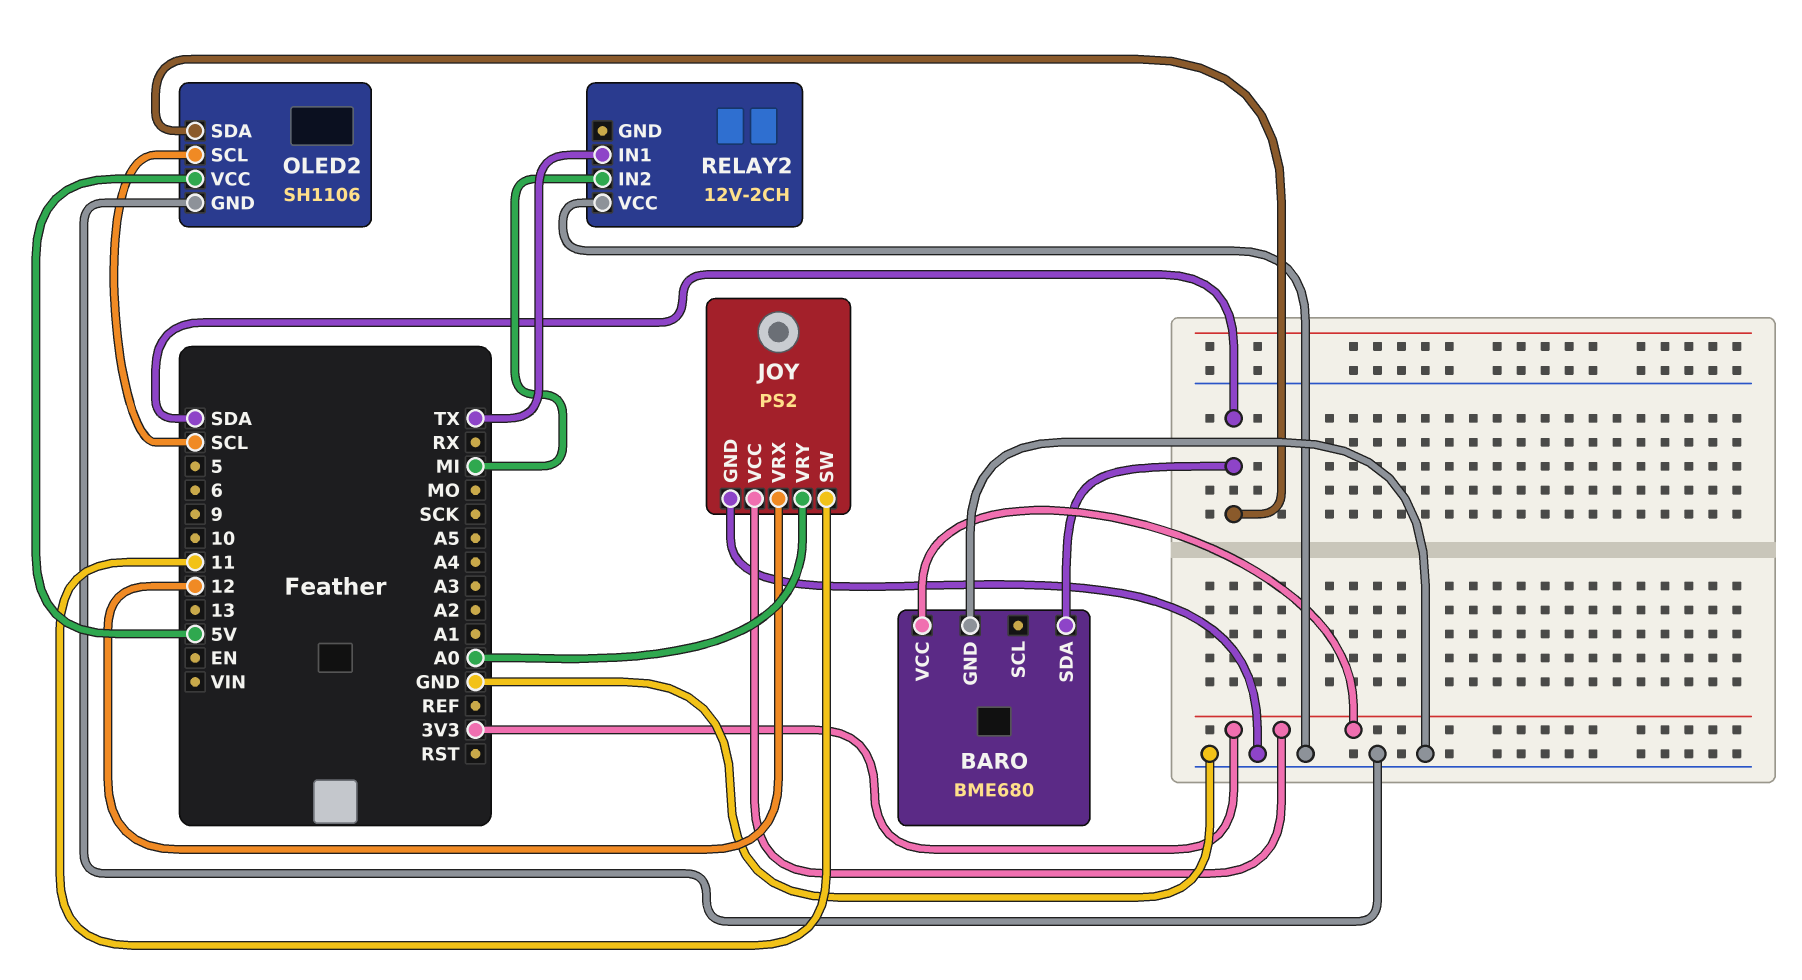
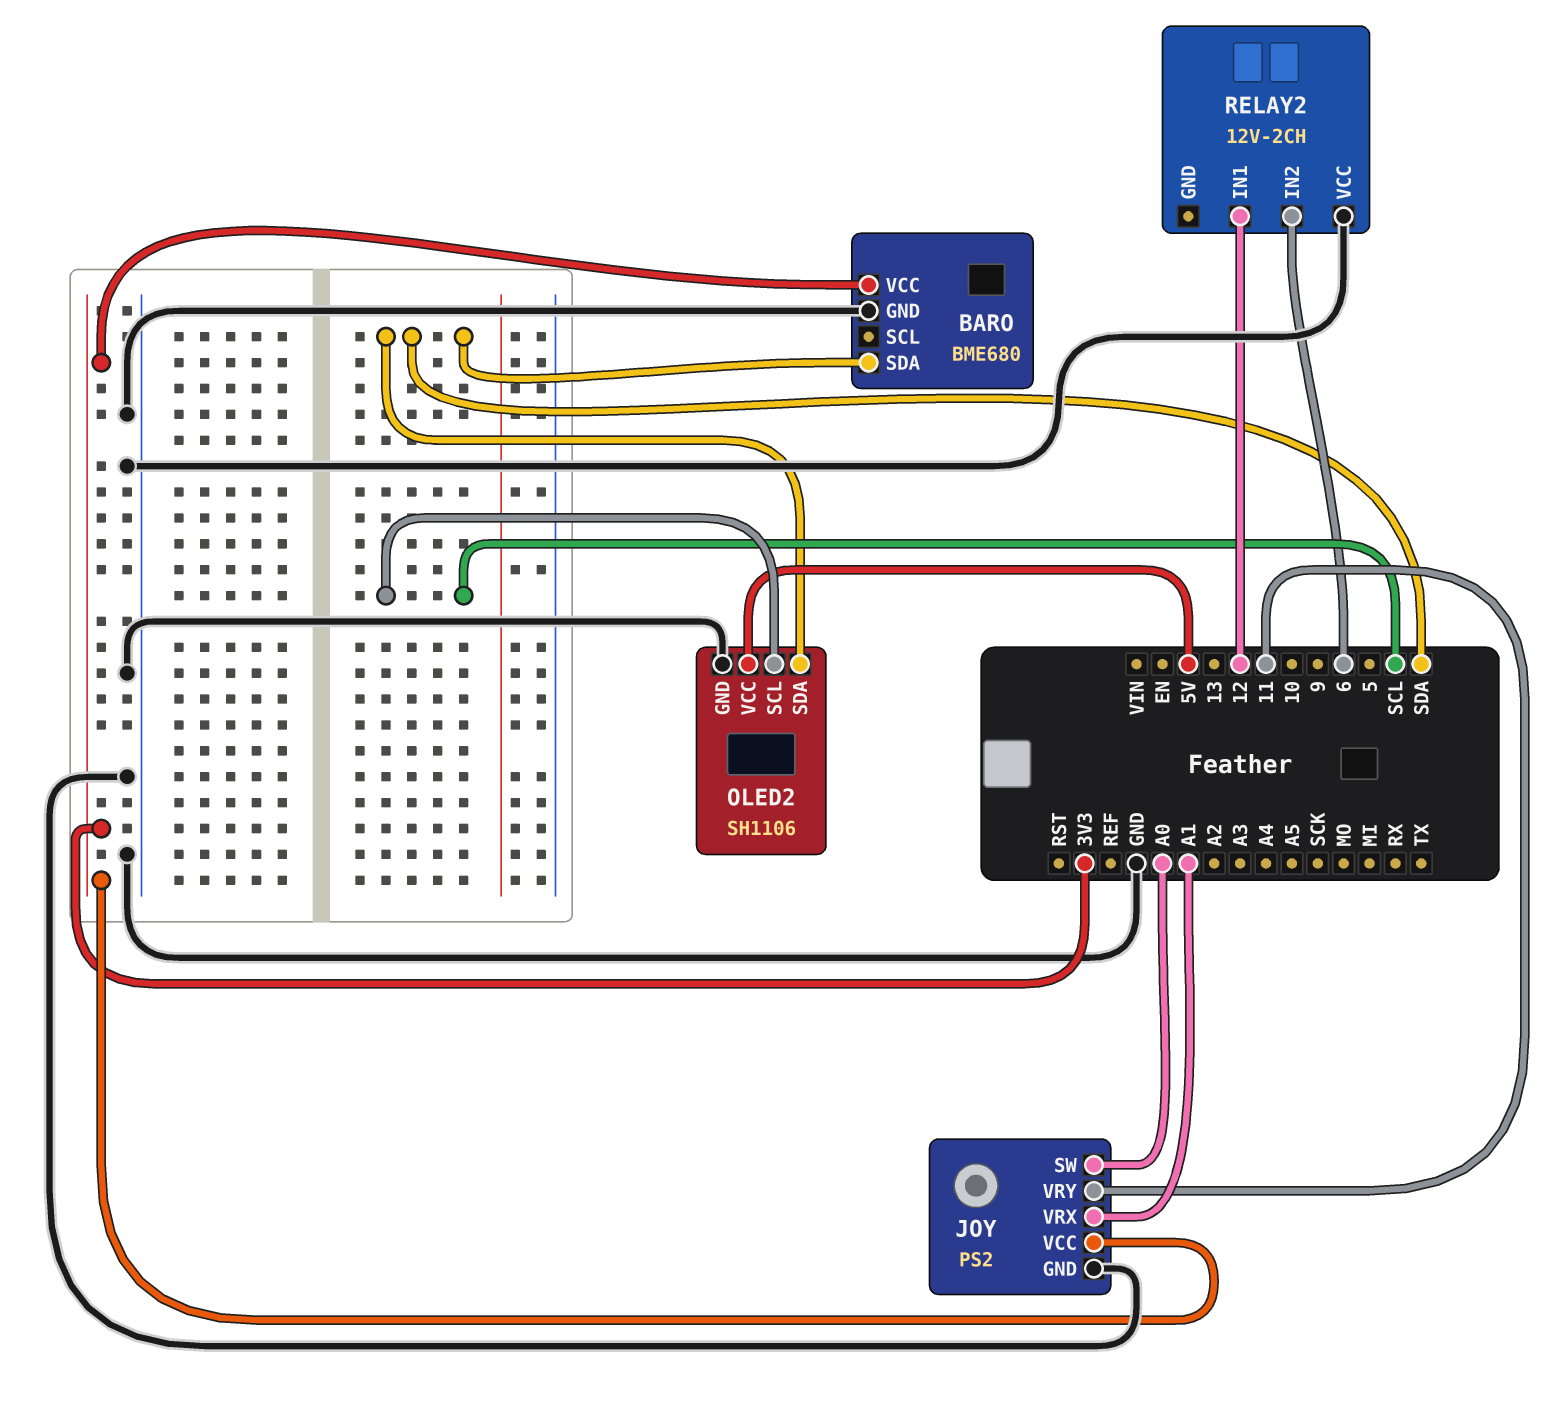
JOY pin SW: 11 -> A0
JOY pin VRX: 12 -> A1
JOY pin VRY: A0 -> 11
RELAY2 pin IN1: TX -> 12
RELAY2 pin IN2: MI -> 6

